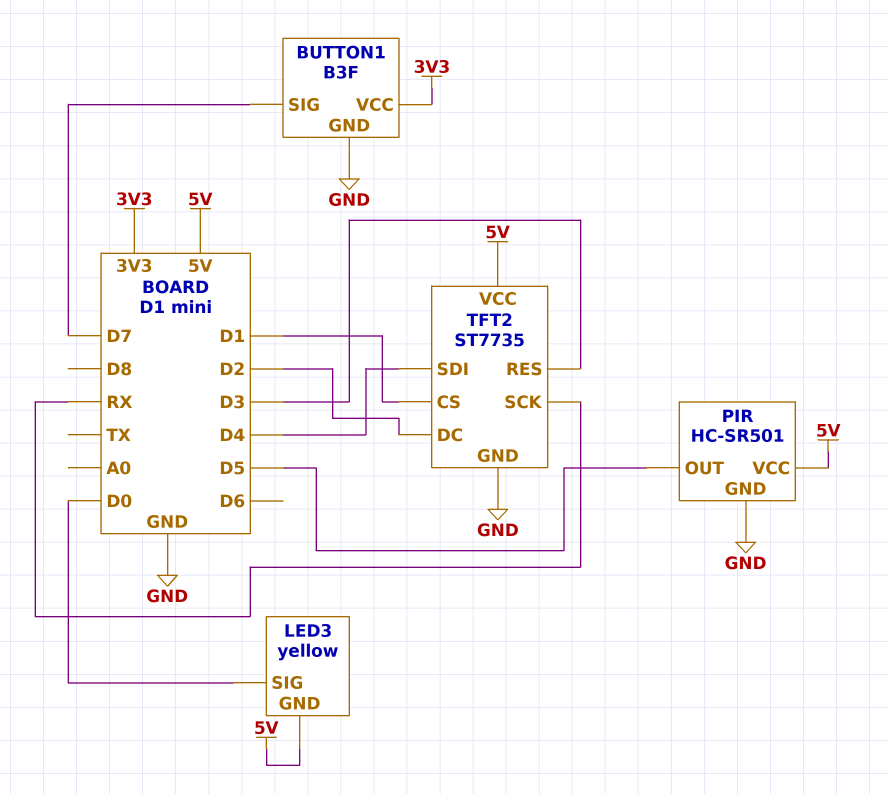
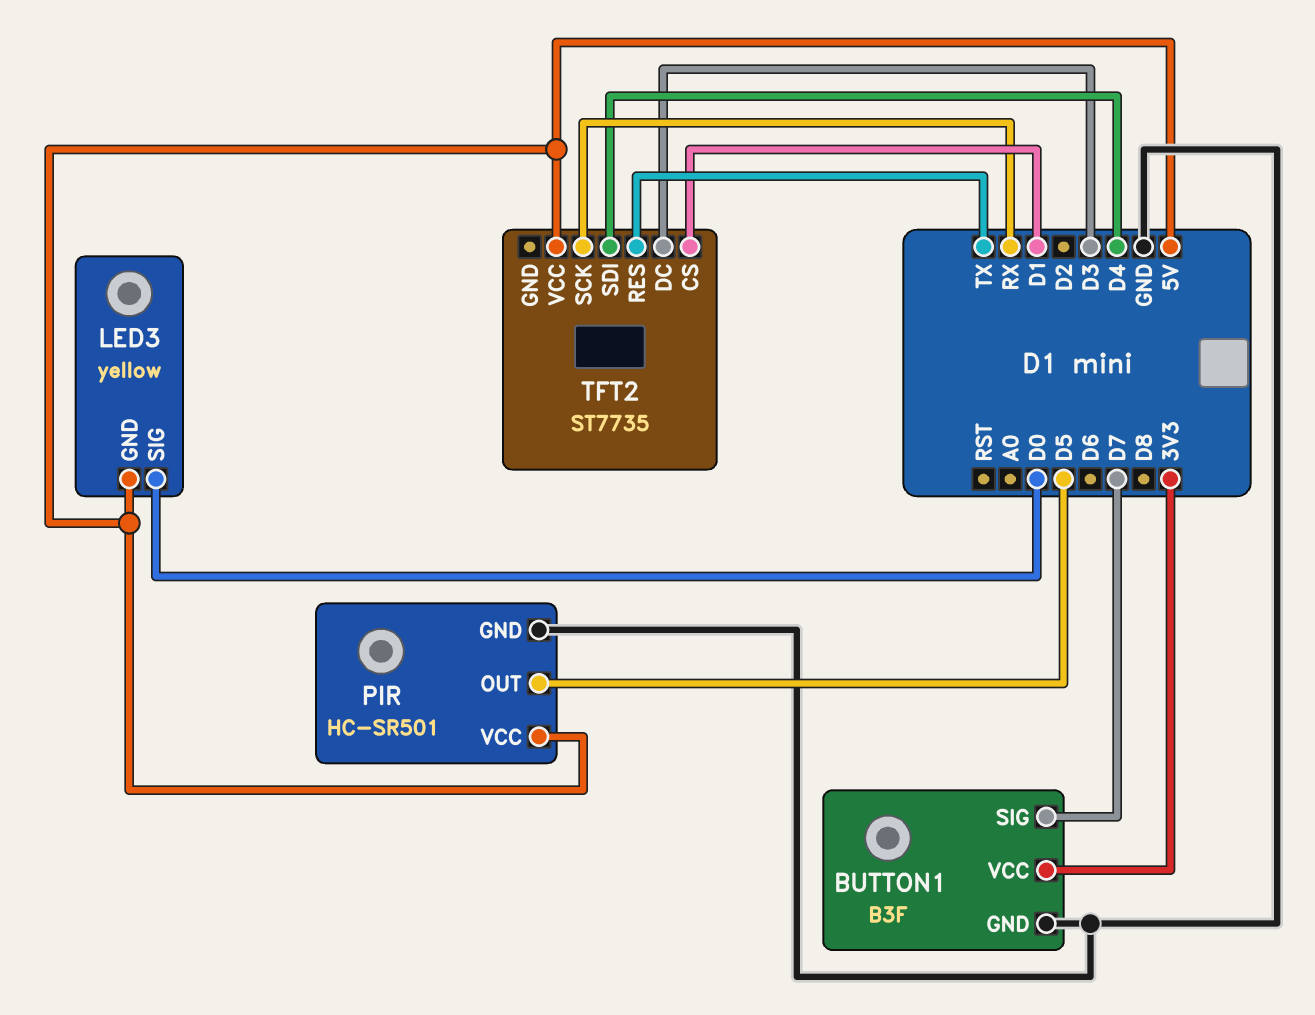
TFT2 pin DC: D2 -> D3
TFT2 pin GND: GND -> none
TFT2 pin RES: D3 -> TX

